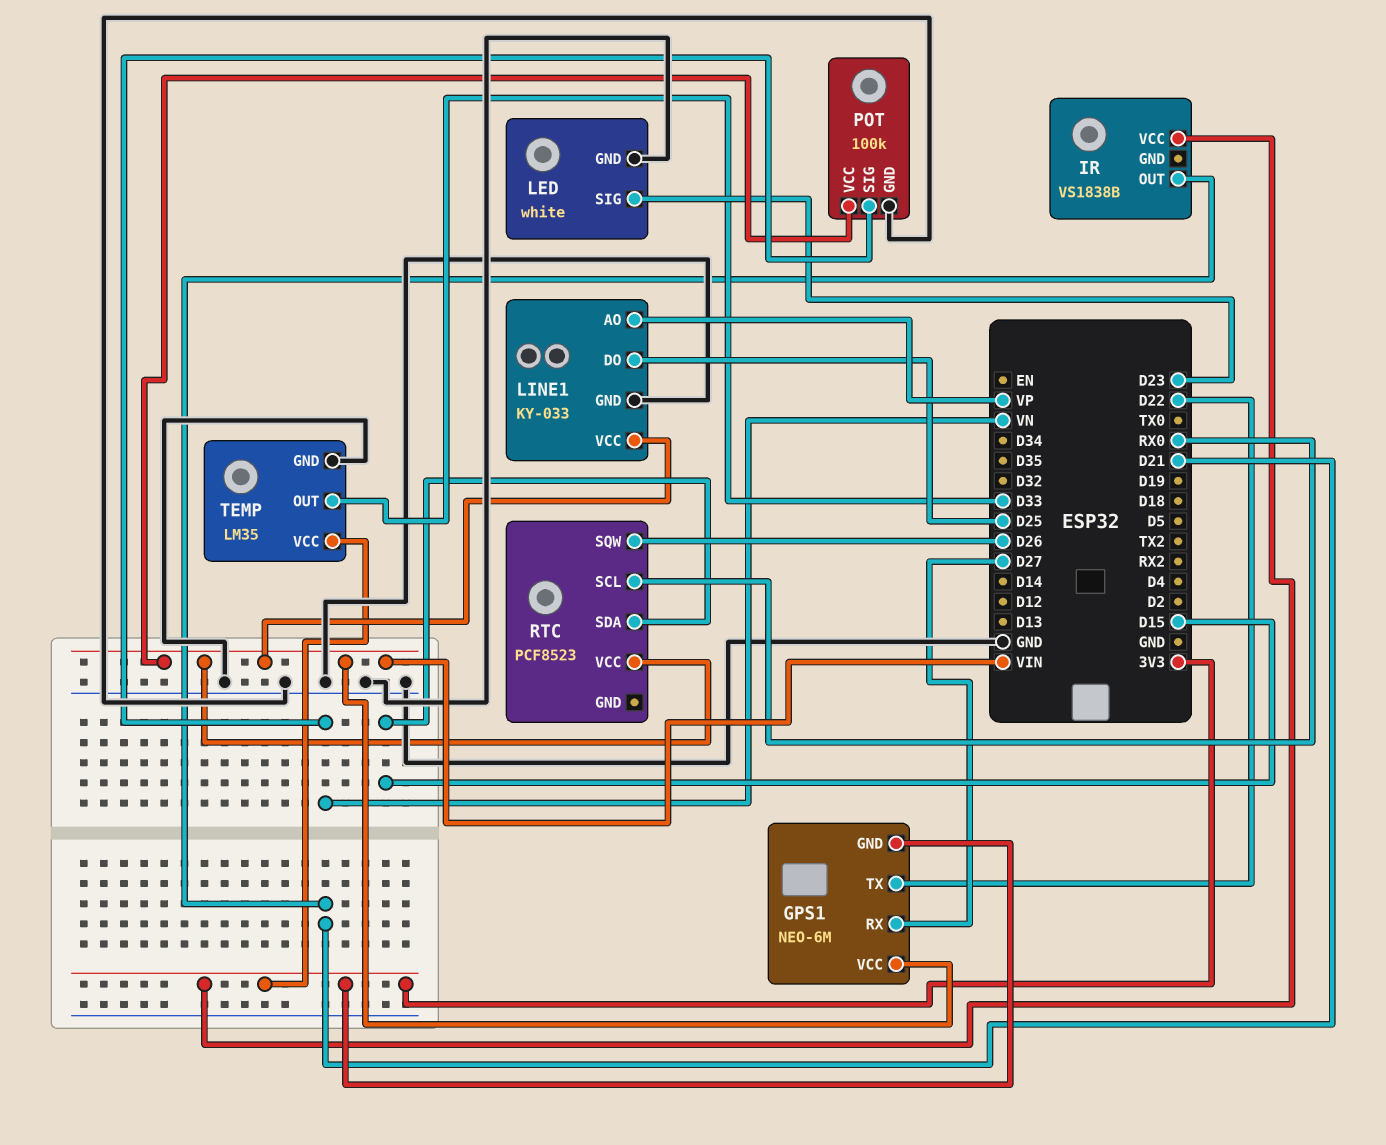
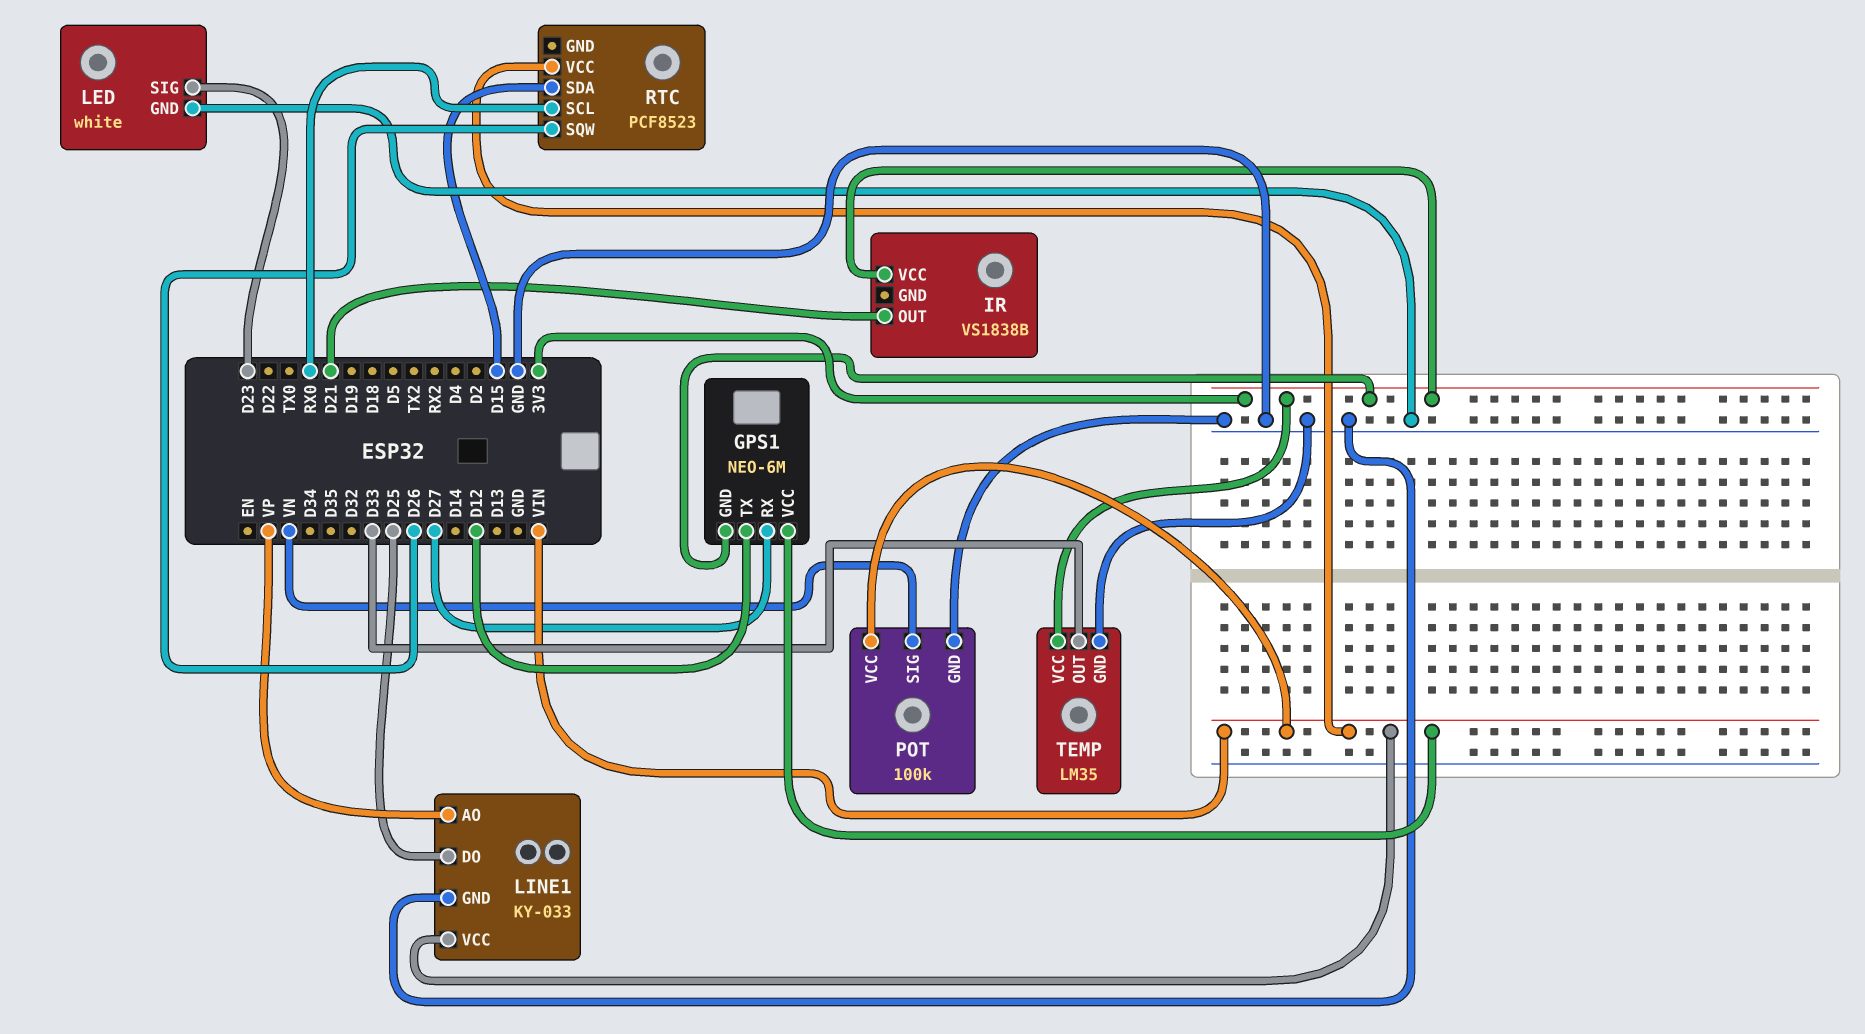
GPS1 pin TX: D22 -> D12

